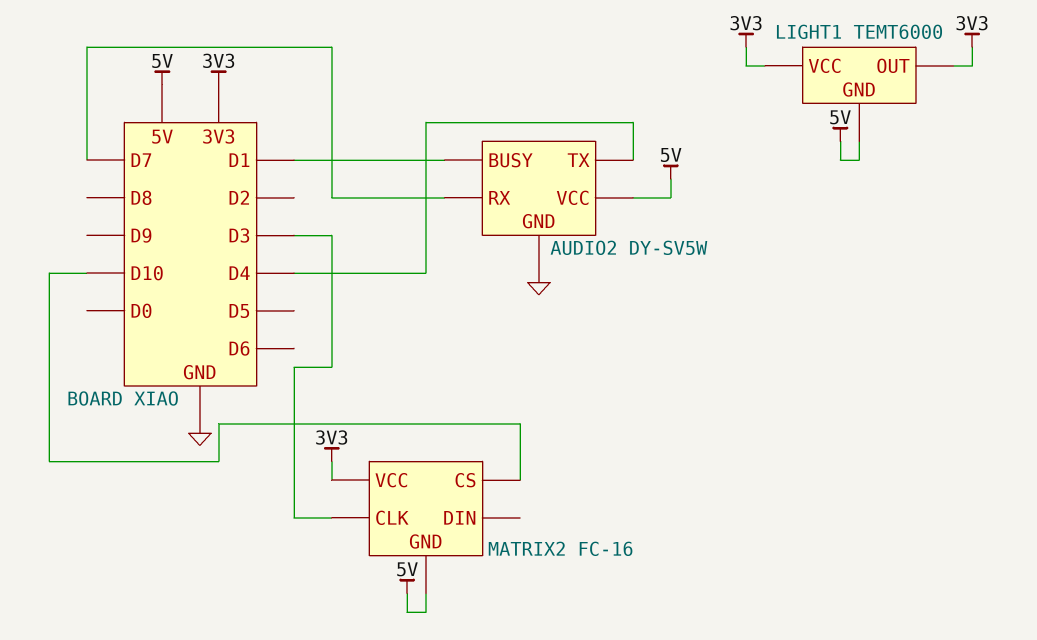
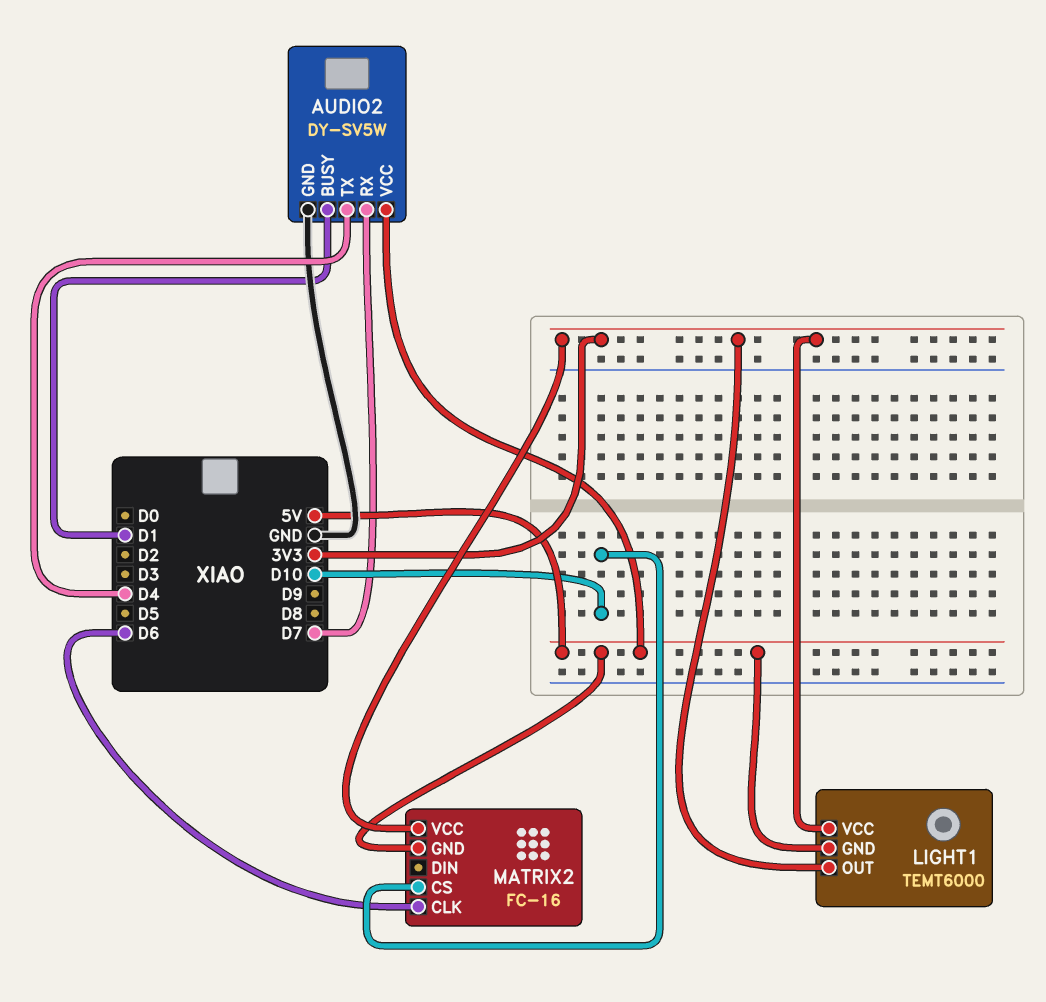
MATRIX2 pin CLK: D3 -> D6

